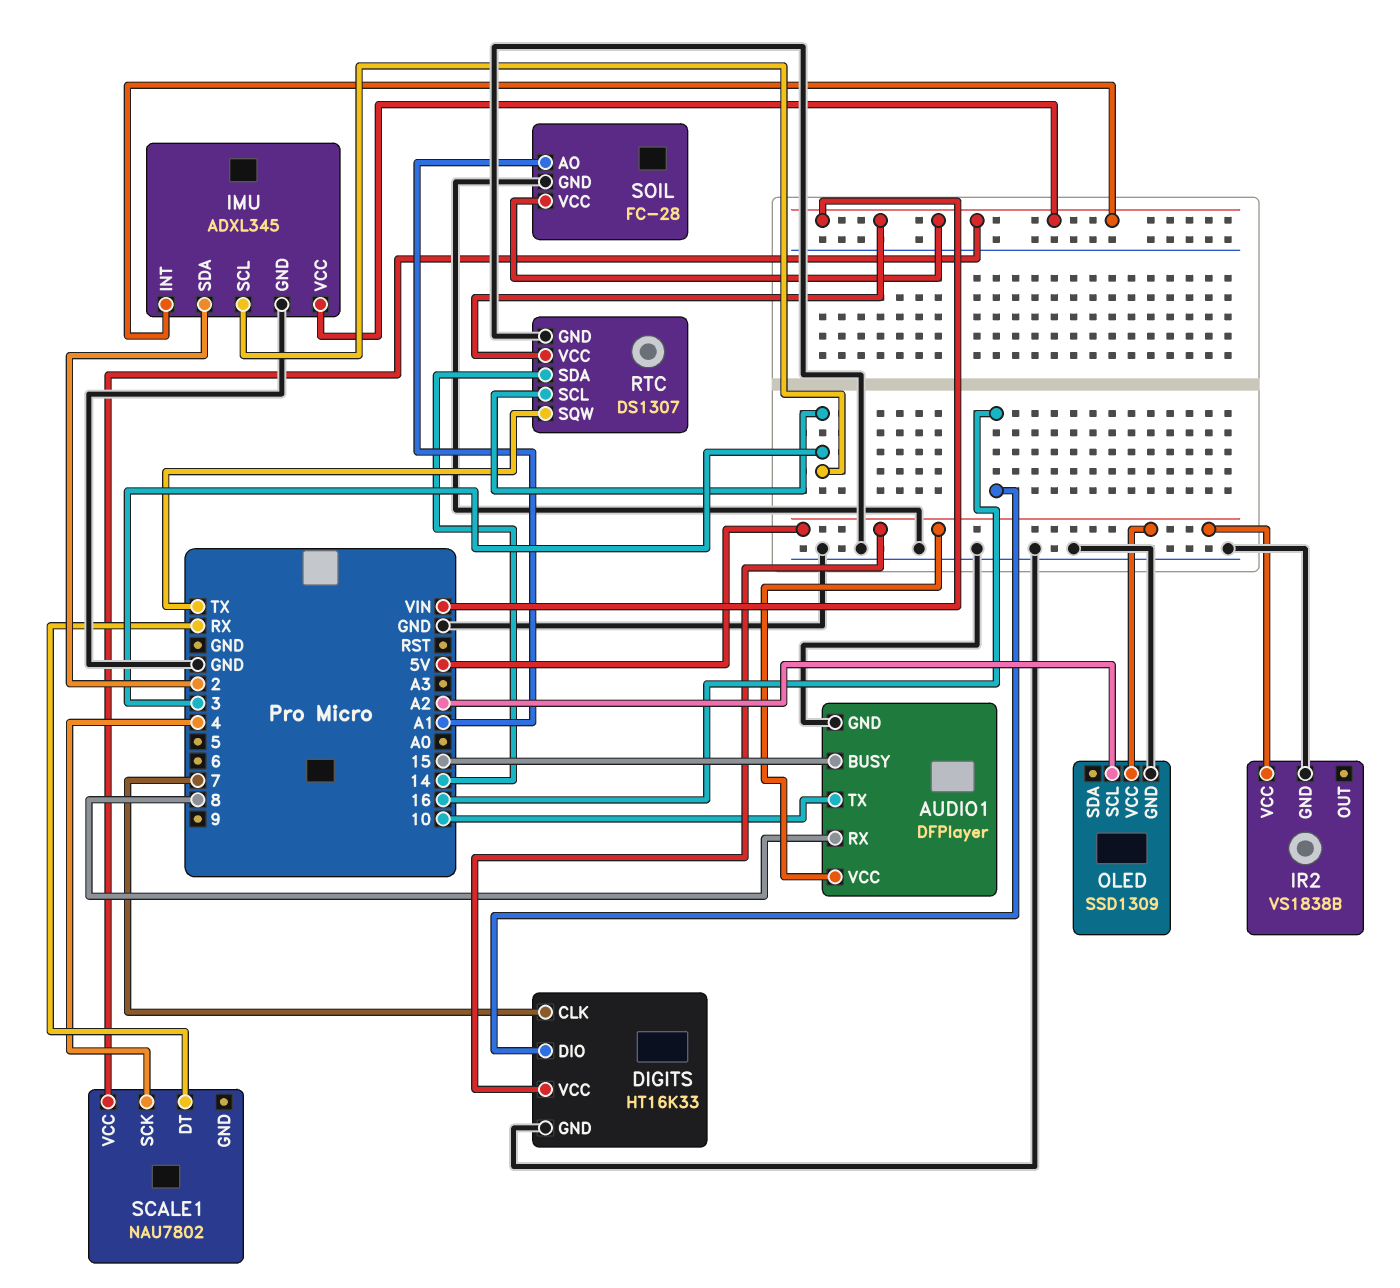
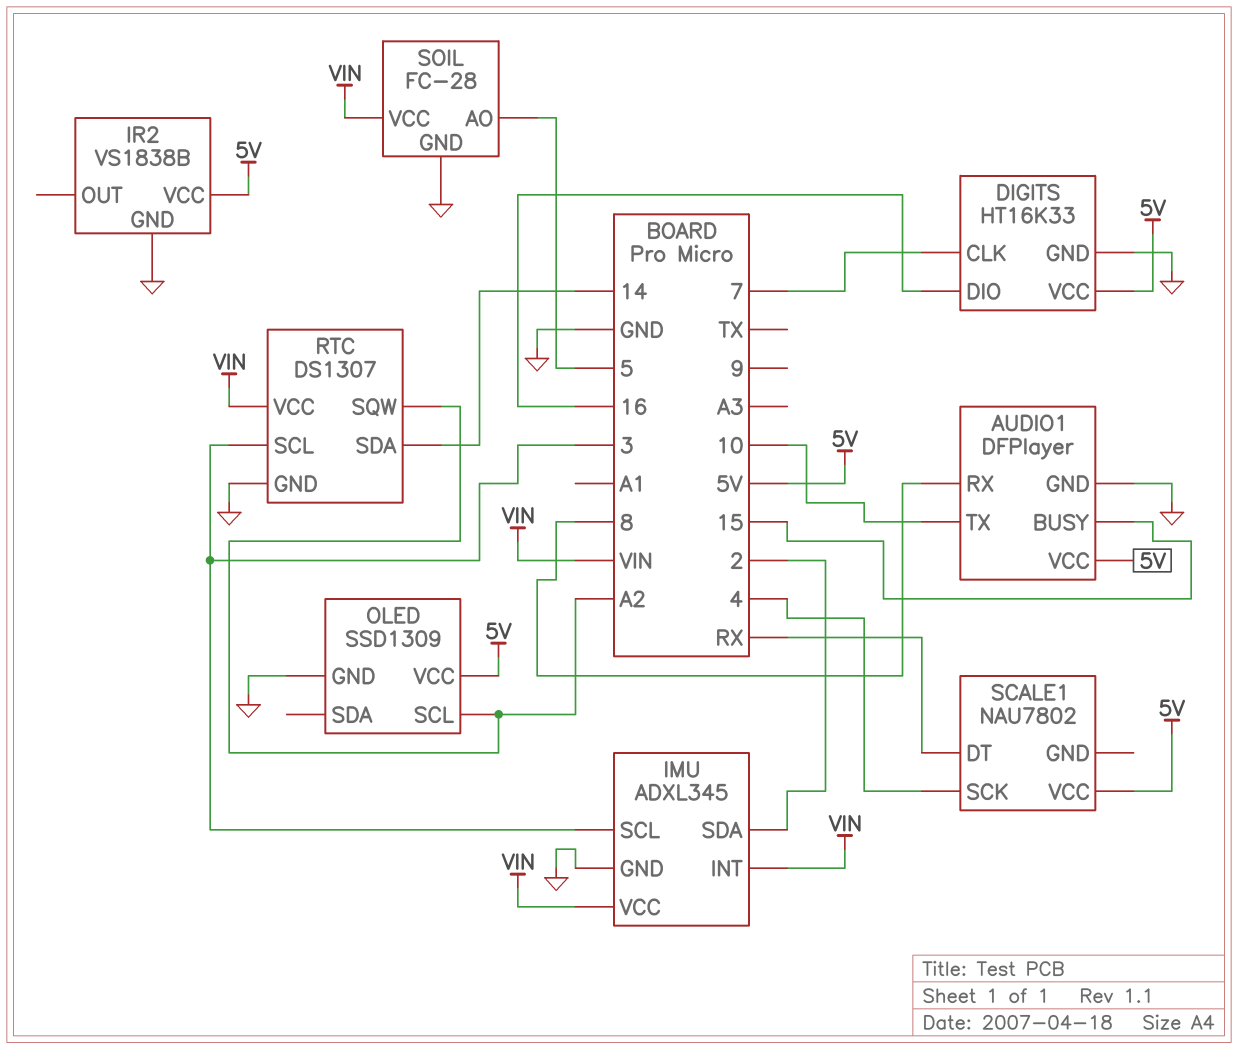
RTC pin SQW: TX -> A2
SCALE1 pin VCC: VIN -> 5V
SOIL pin AO: A1 -> 5

